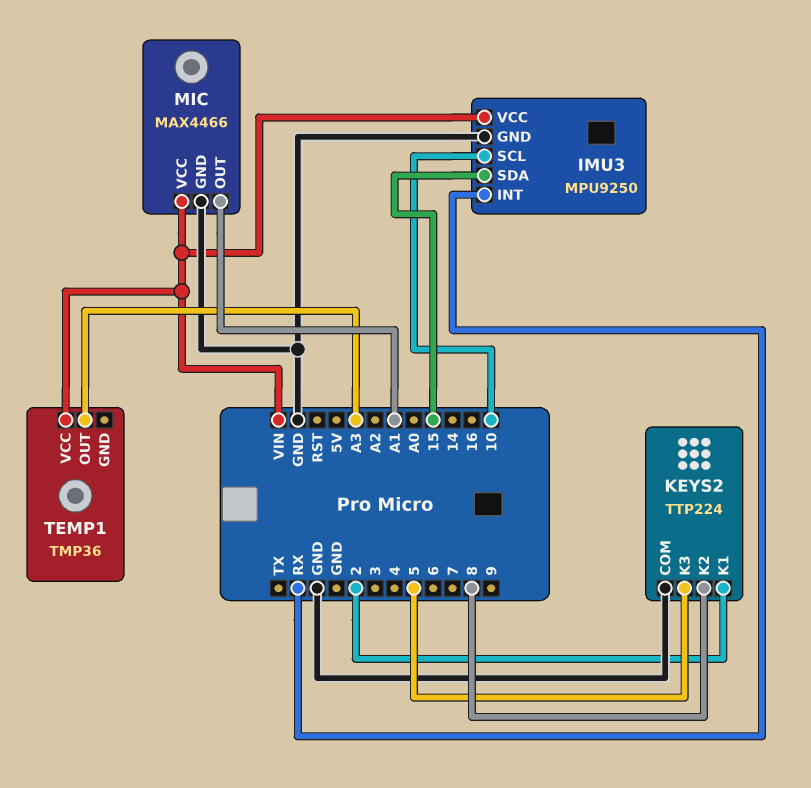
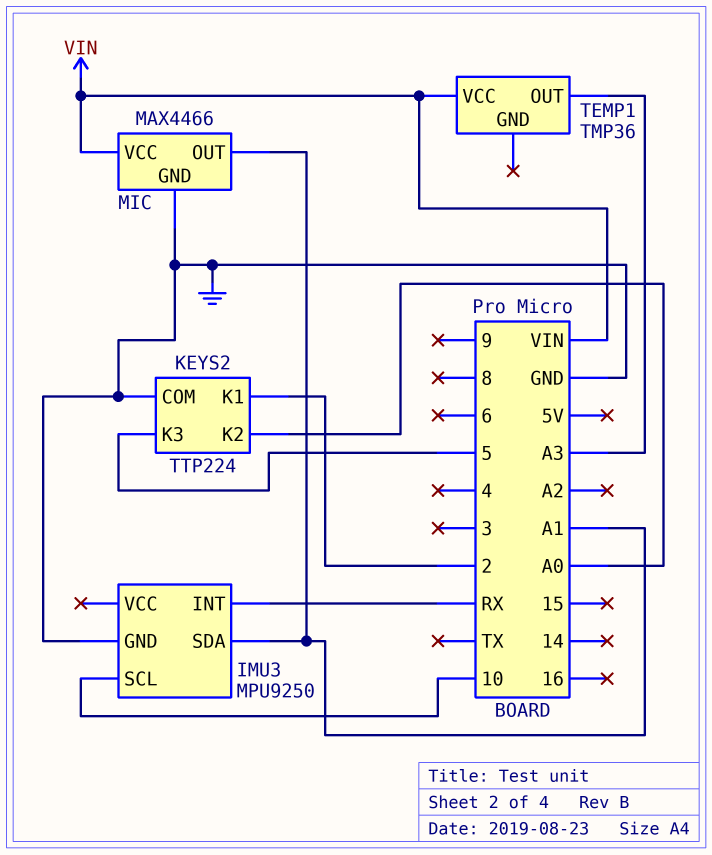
IMU3 pin SDA: 15 -> A1
IMU3 pin VCC: VIN -> none
KEYS2 pin K2: 8 -> A0

